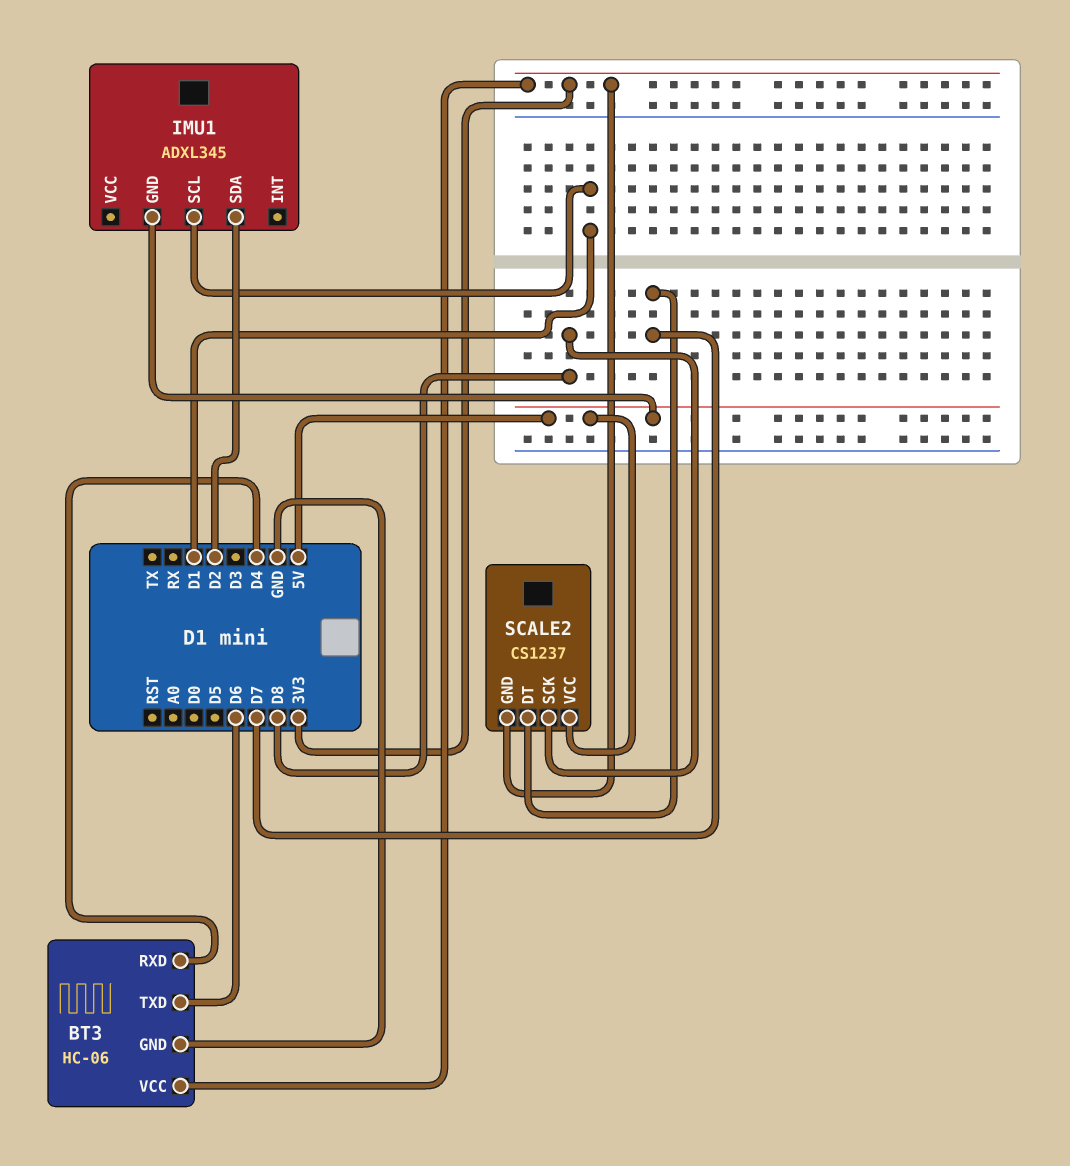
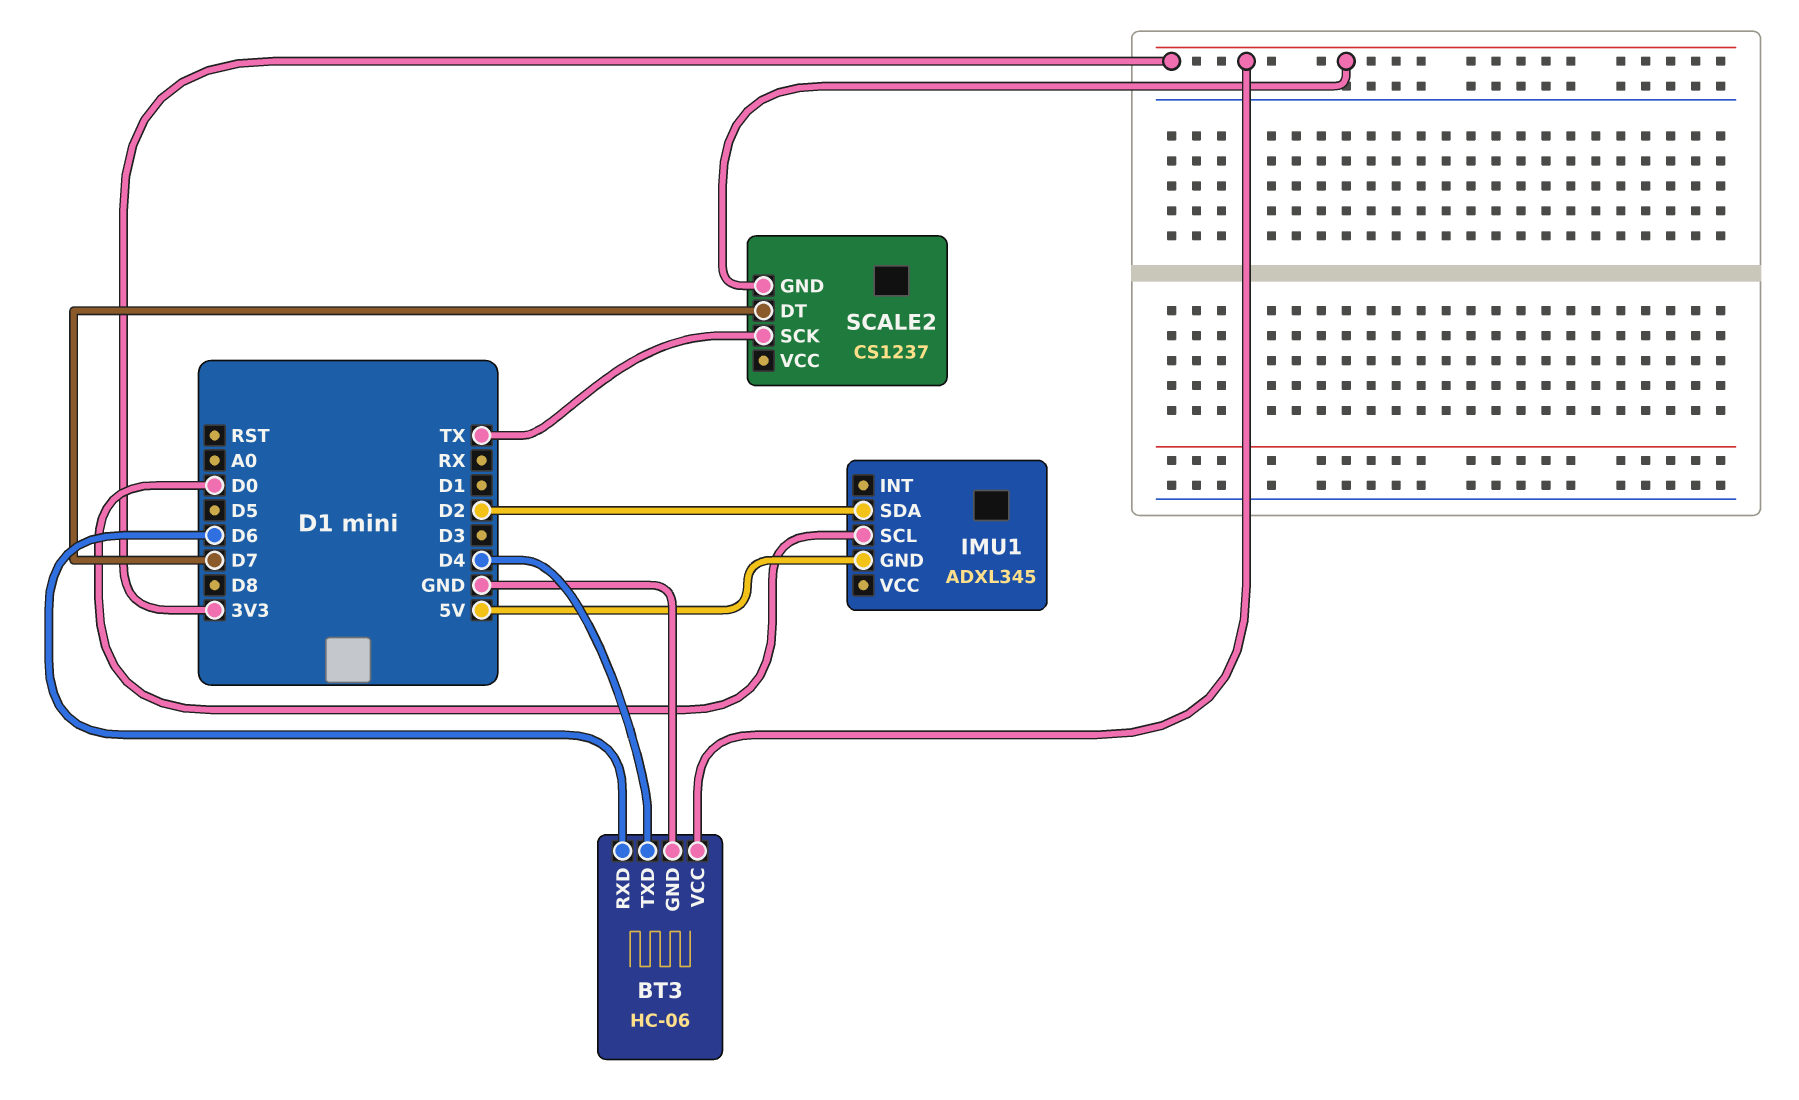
BT3 pin RXD: D4 -> D6
BT3 pin TXD: D6 -> D4
IMU1 pin SCL: D1 -> D0
SCALE2 pin SCK: D8 -> TX
SCALE2 pin VCC: 5V -> none

